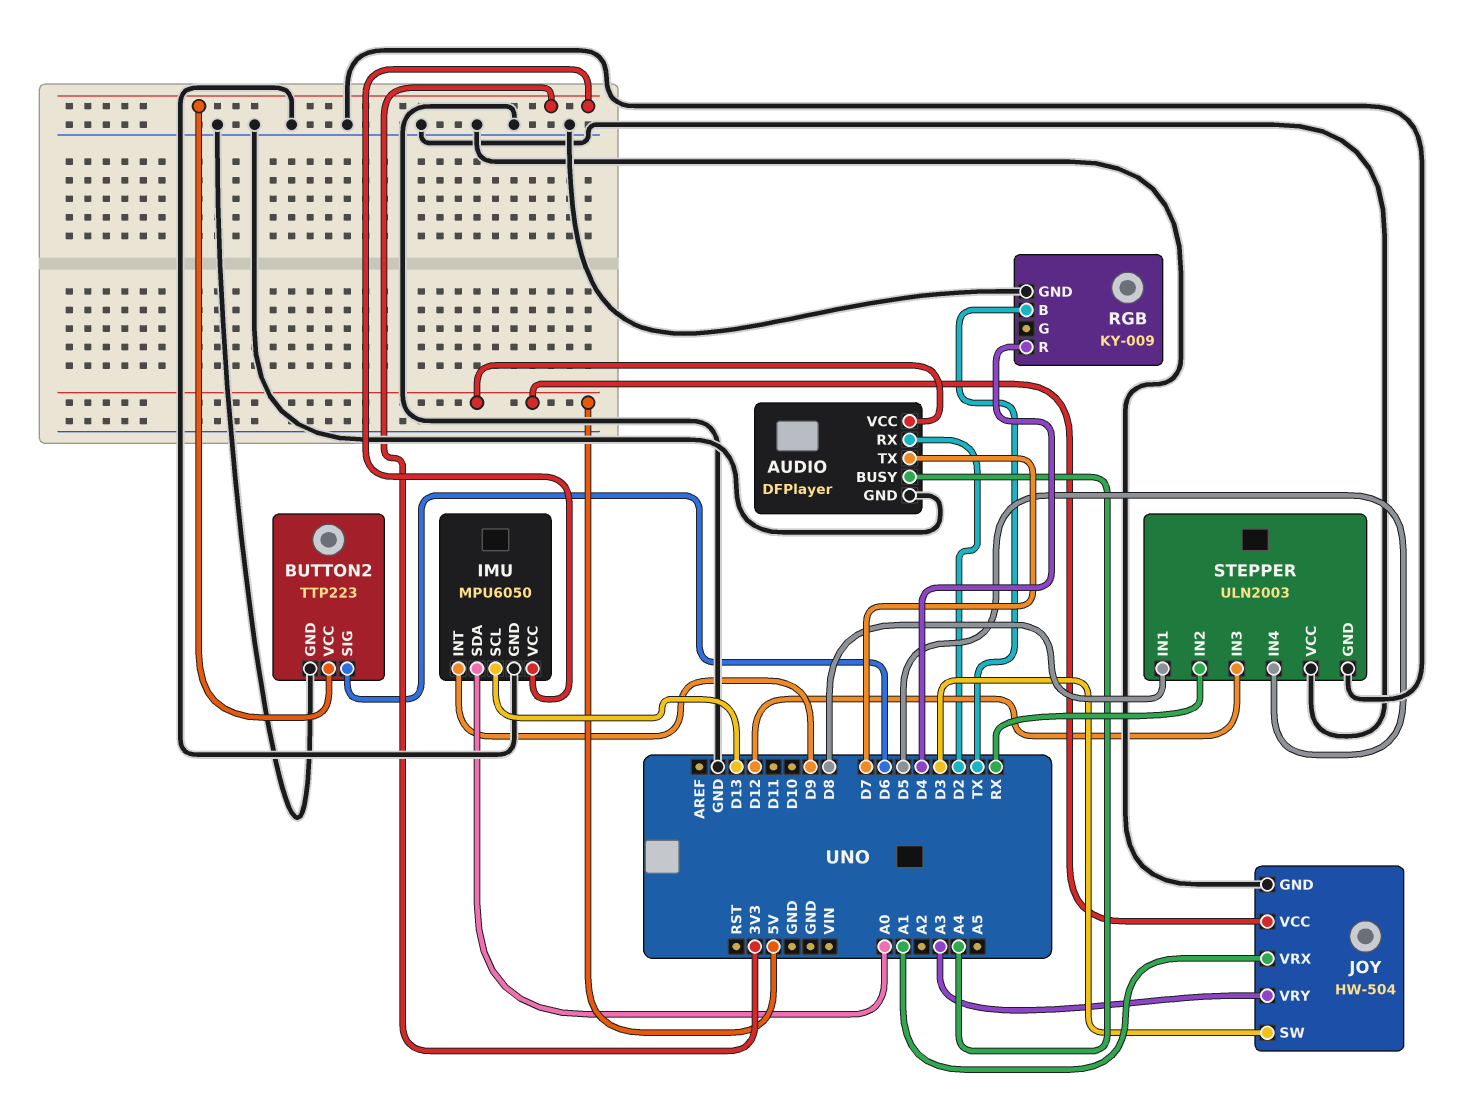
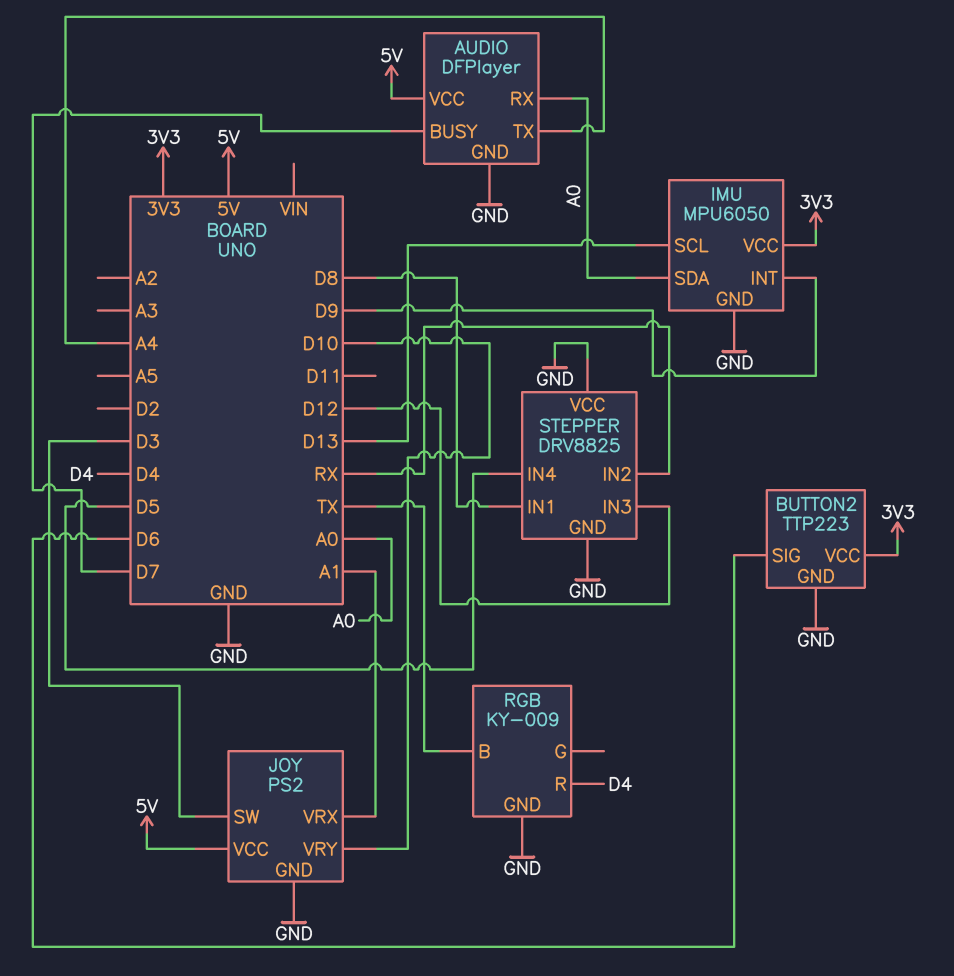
AUDIO pin BUSY: A4 -> D7
AUDIO pin RX: D2 -> A0
AUDIO pin TX: D7 -> A4
JOY: HW-504 -> PS2
JOY pin VRY: A3 -> D10
STEPPER: ULN2003 -> DRV8825

